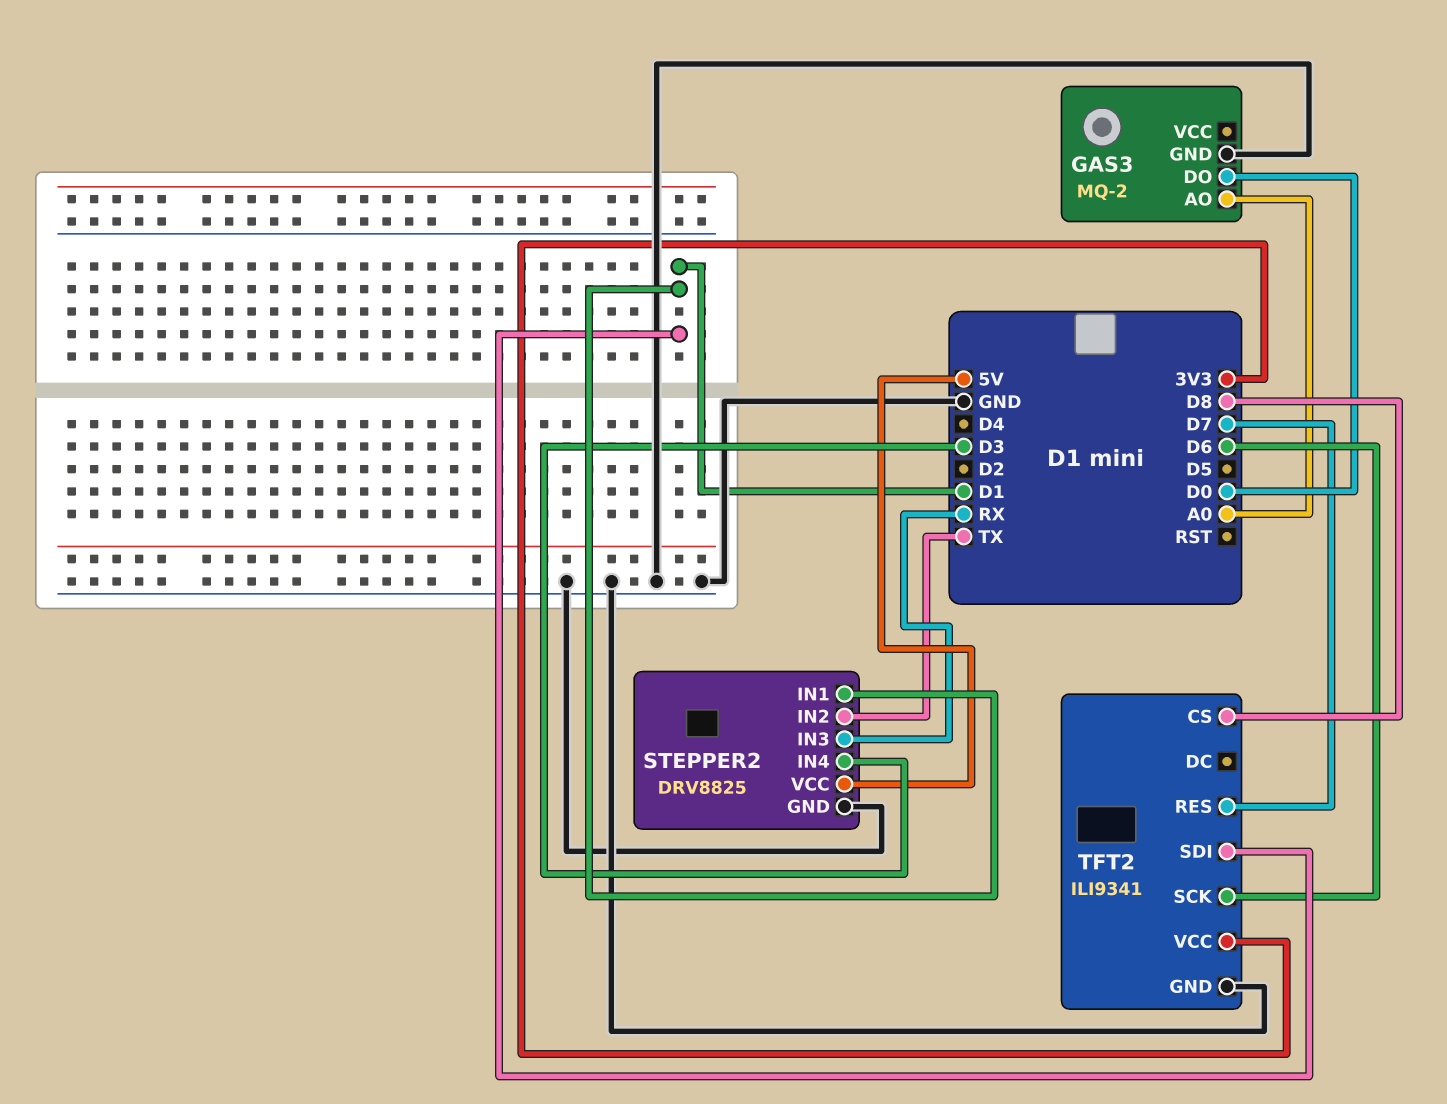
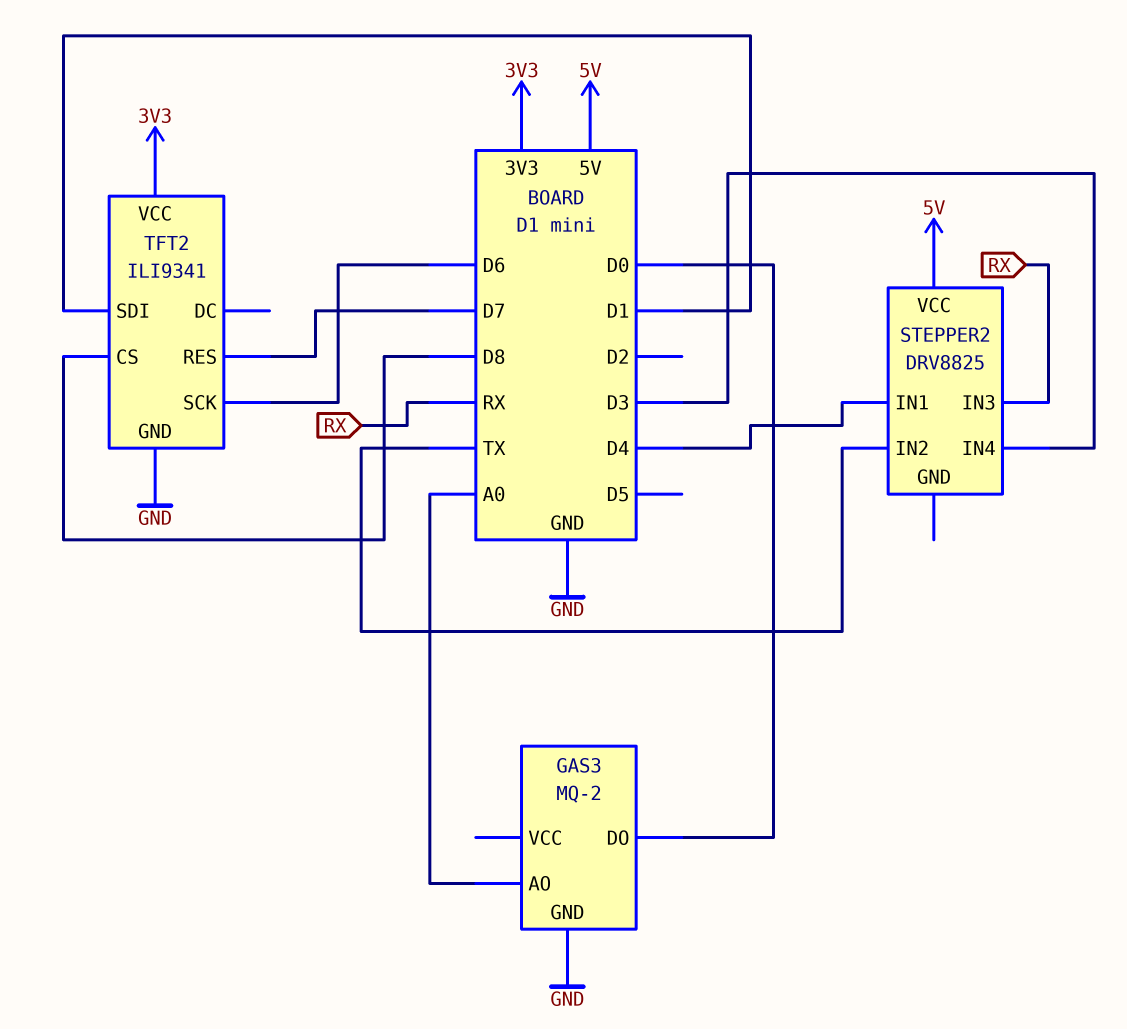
STEPPER2 pin GND: GND -> none
STEPPER2 pin IN1: D1 -> D4

